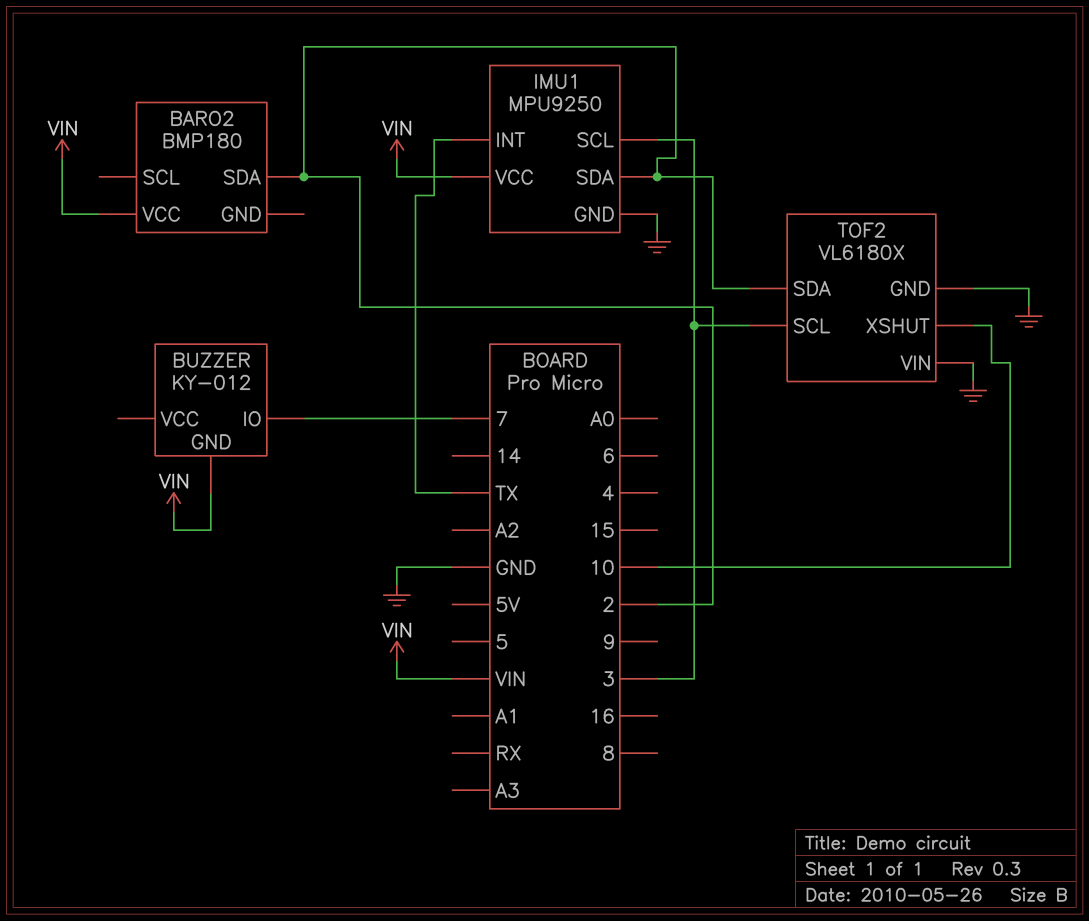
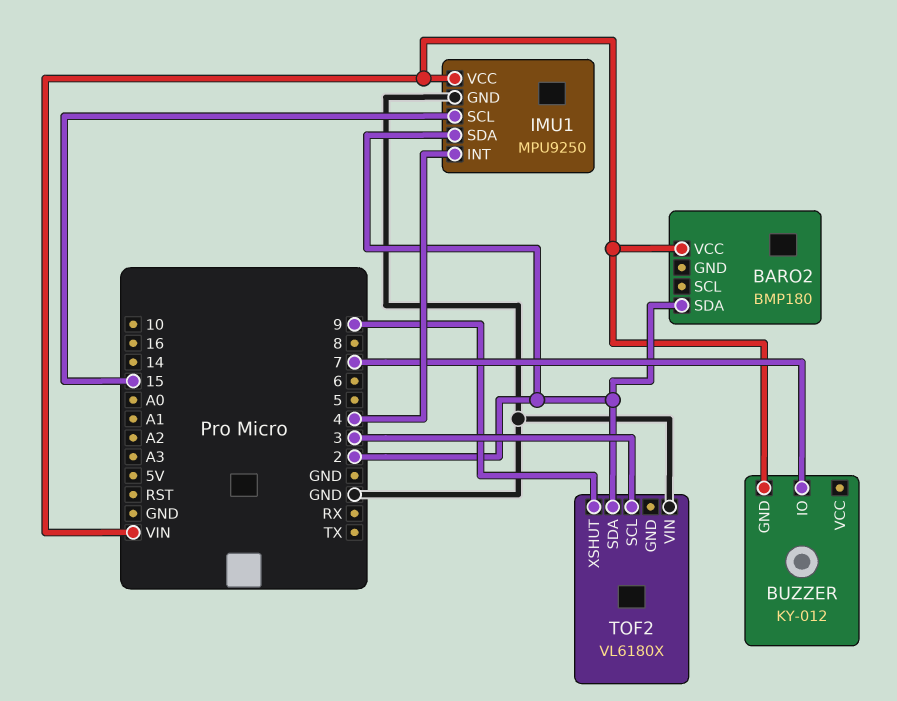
IMU1 pin INT: TX -> 4
IMU1 pin SCL: 3 -> 15
TOF2 pin GND: GND -> none
TOF2 pin XSHUT: 10 -> 9

